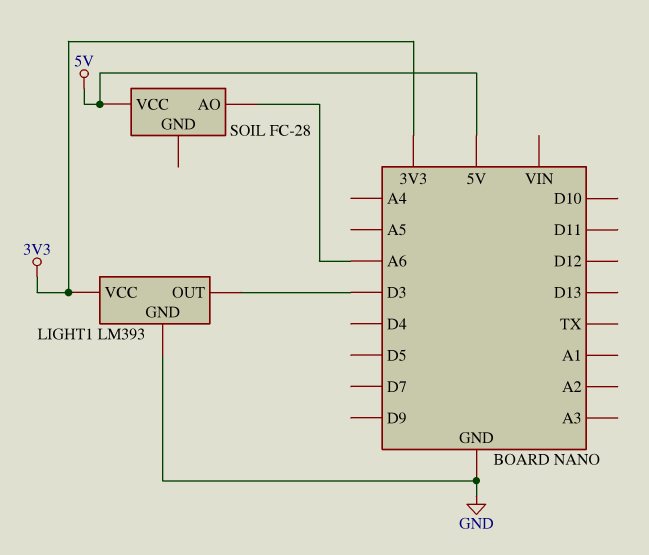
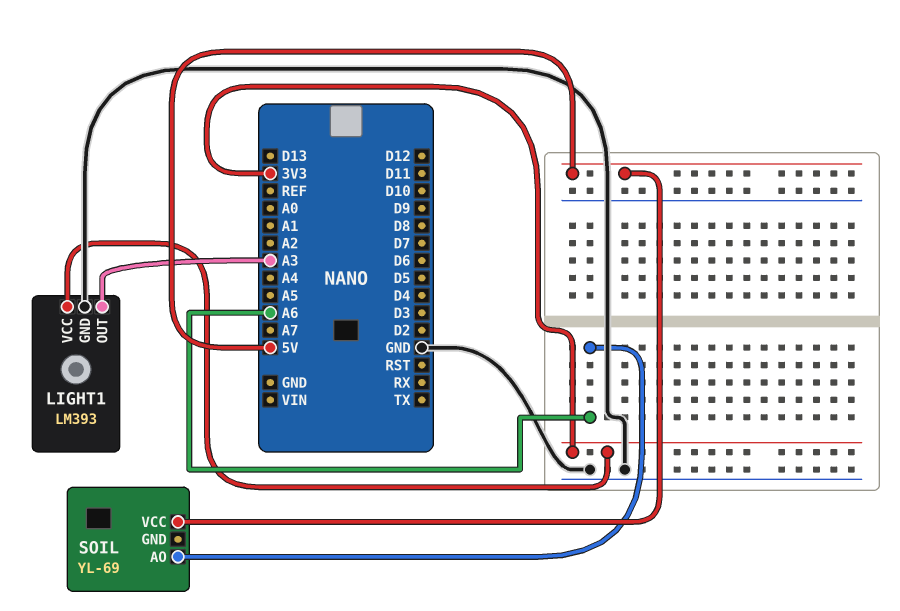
LIGHT1 pin OUT: D3 -> A3
SOIL: FC-28 -> YL-69

